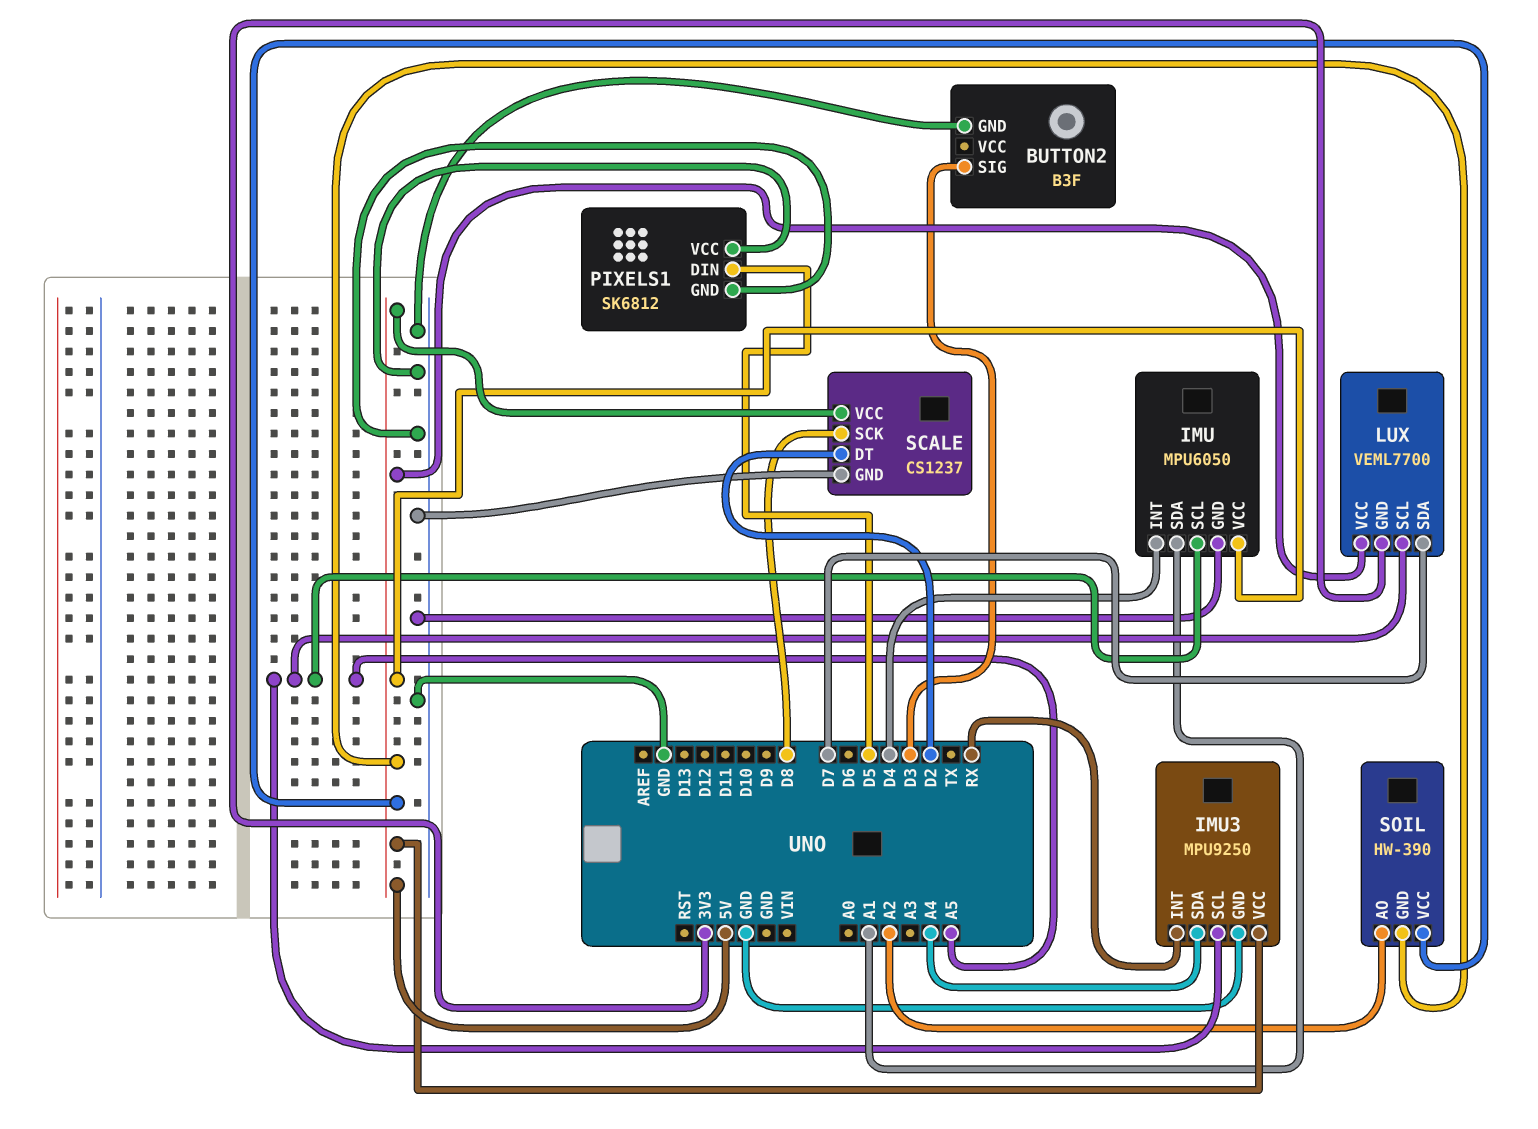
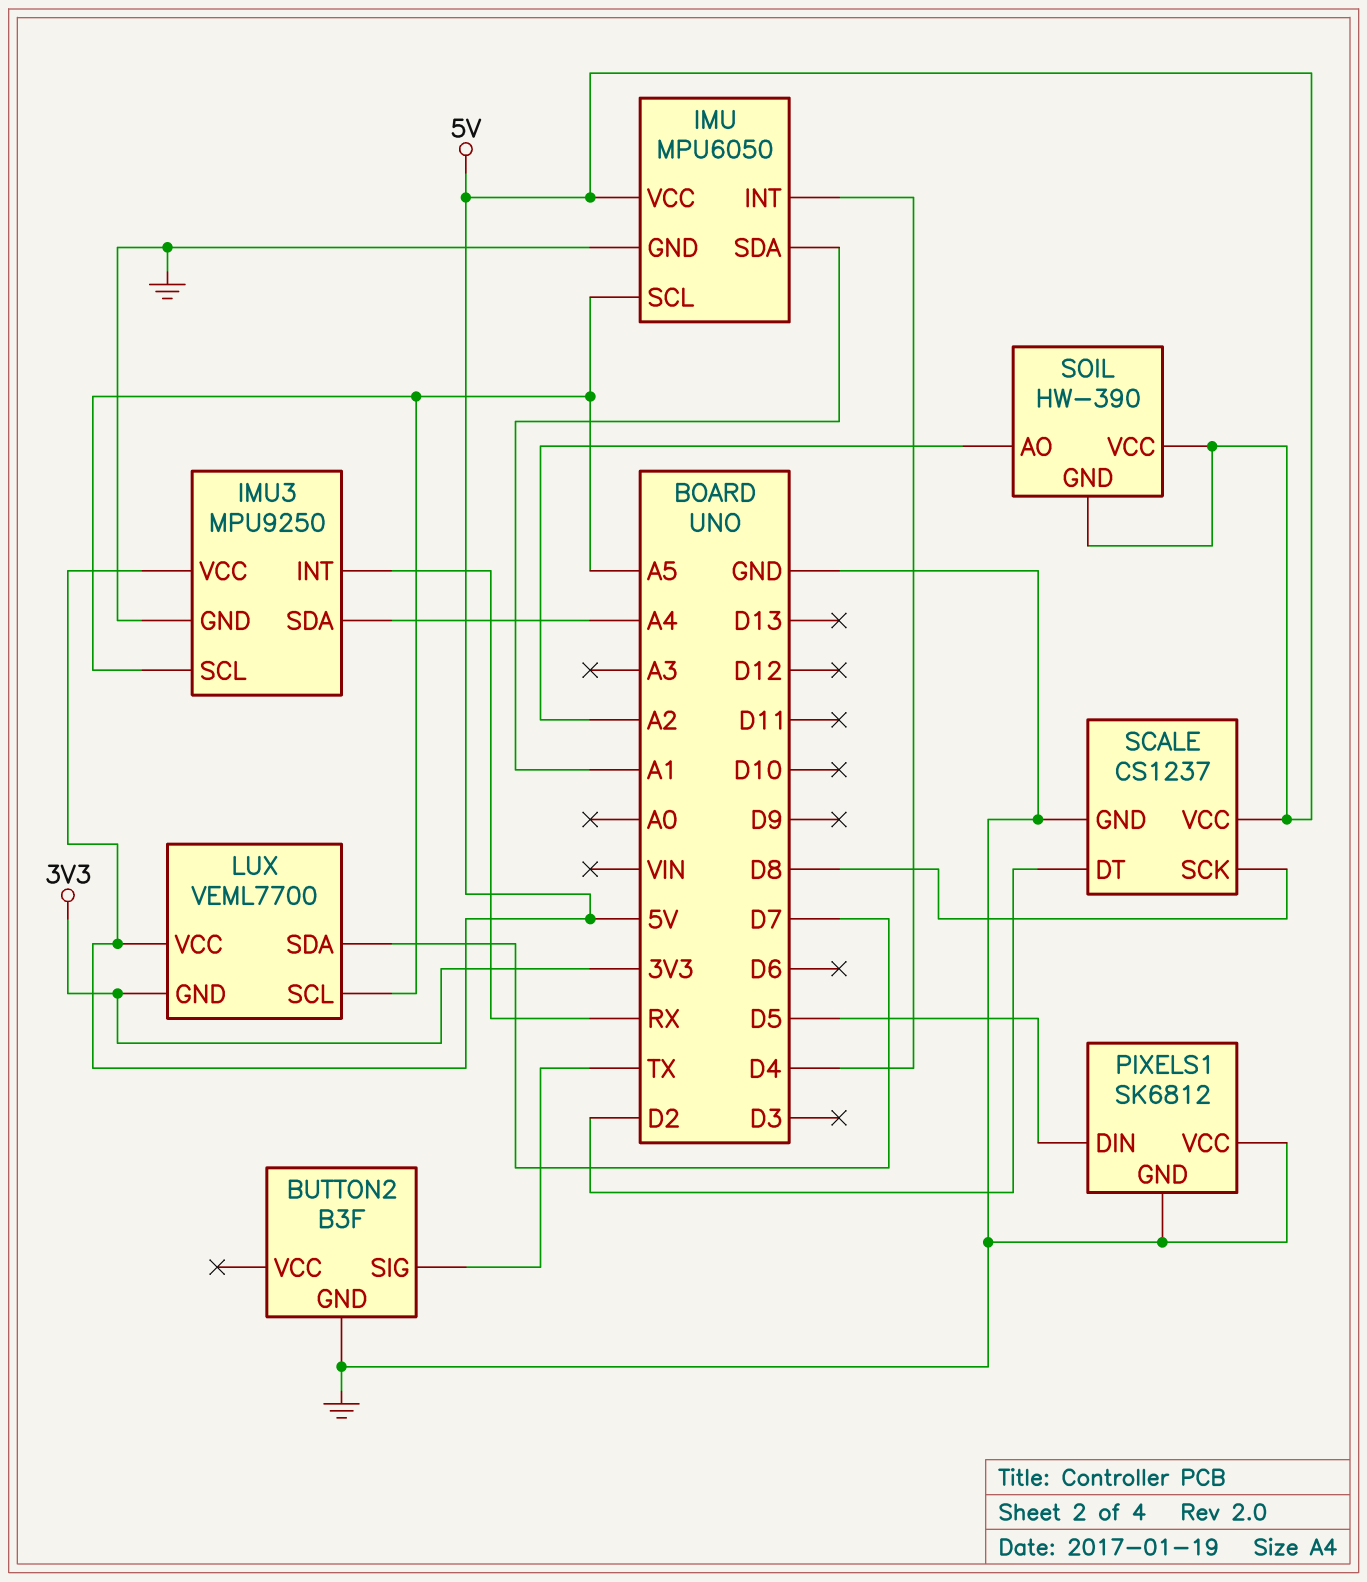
BUTTON2 pin SIG: D3 -> TX

